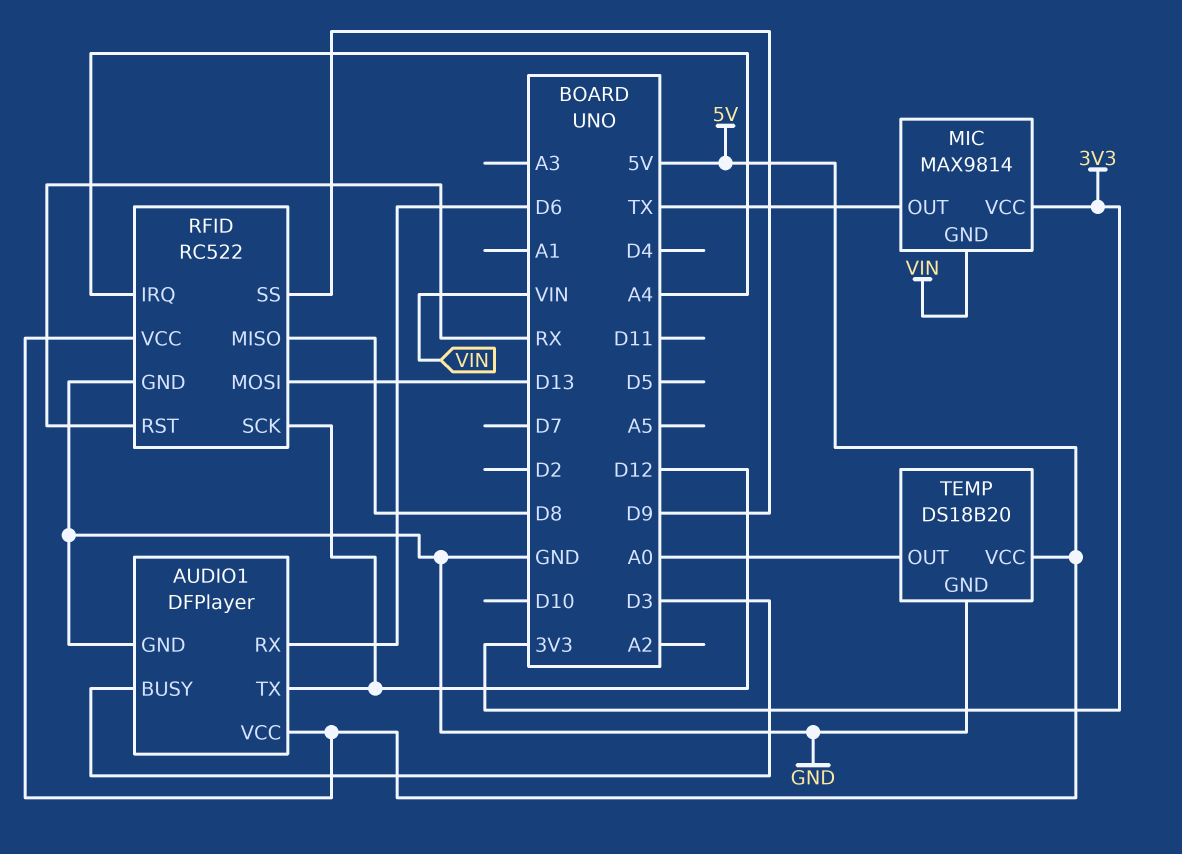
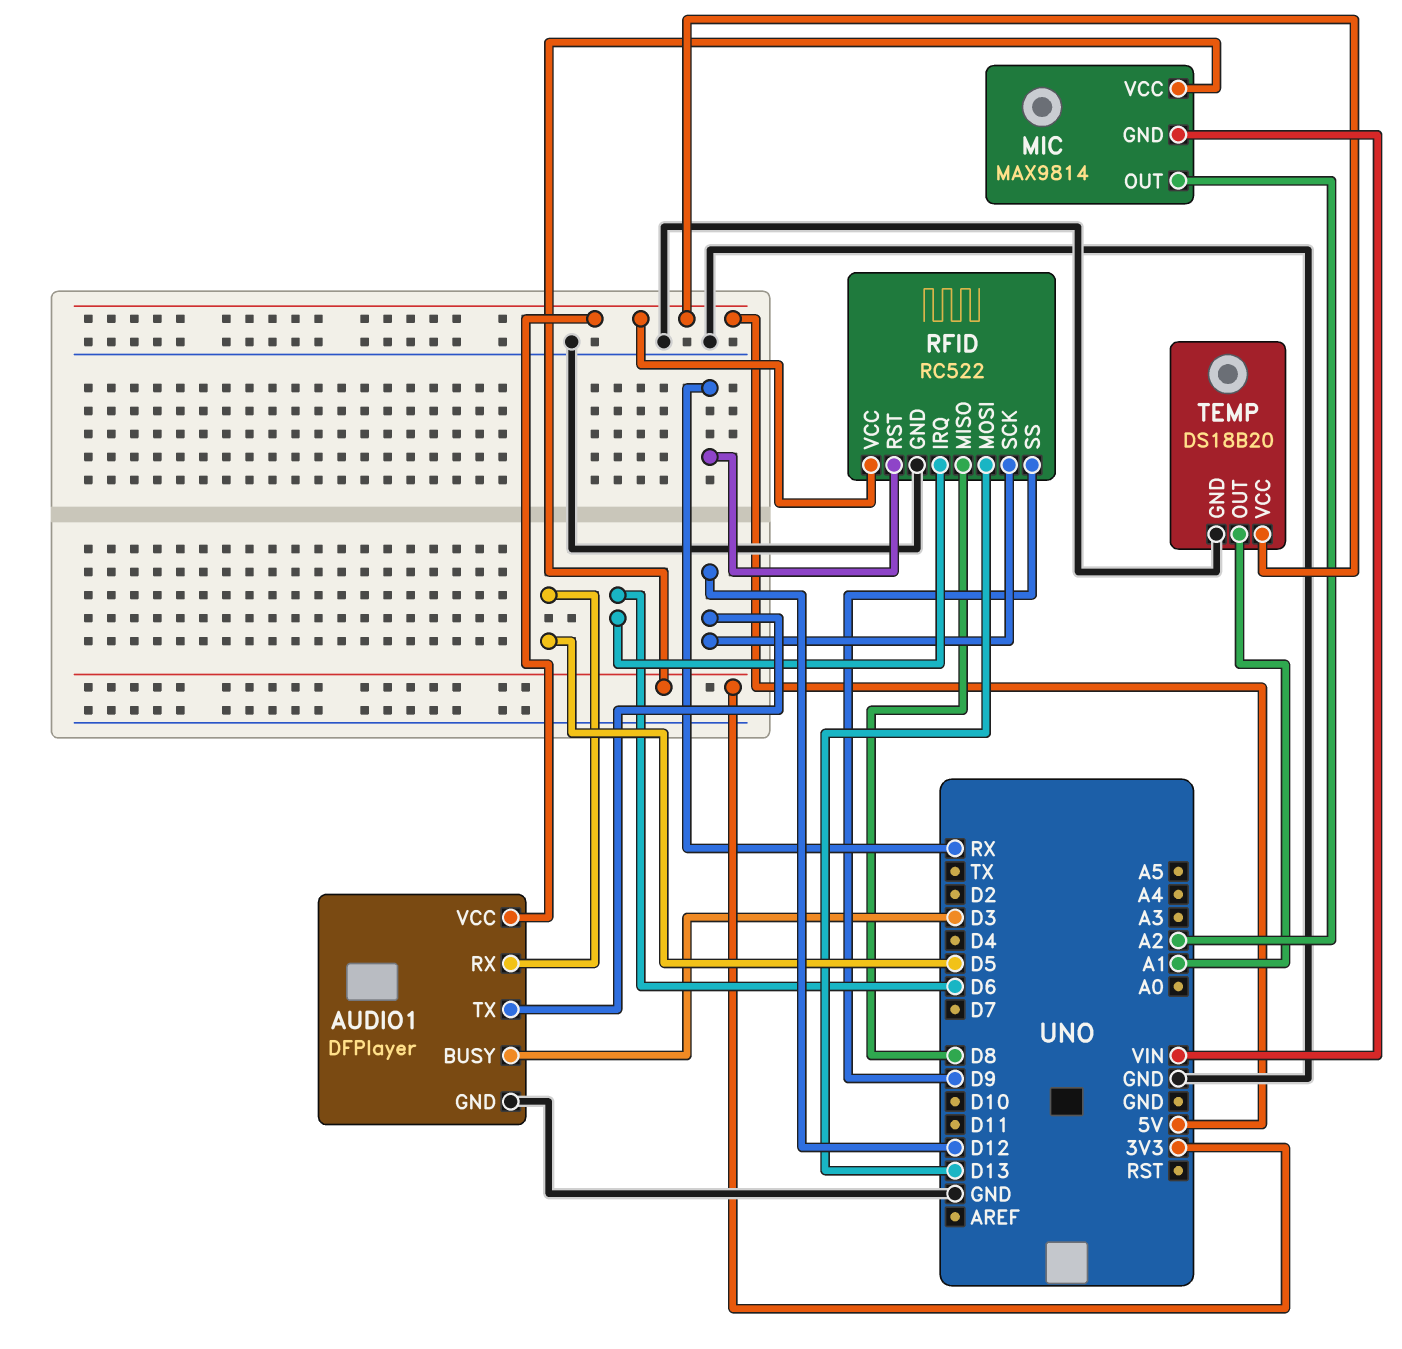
AUDIO1 pin RX: D6 -> D5
MIC pin OUT: TX -> A2
RFID pin IRQ: A4 -> D6
TEMP pin OUT: A0 -> A1

